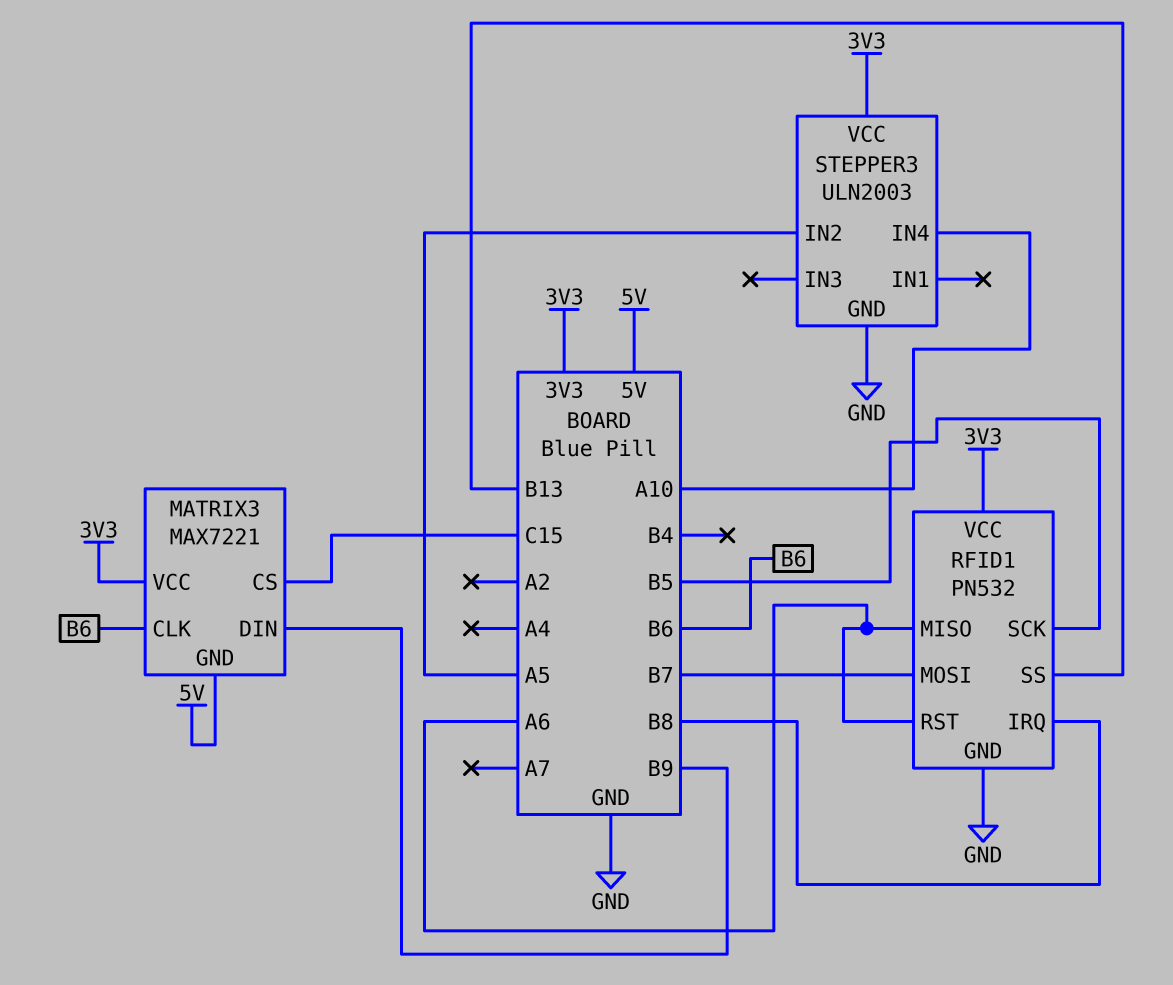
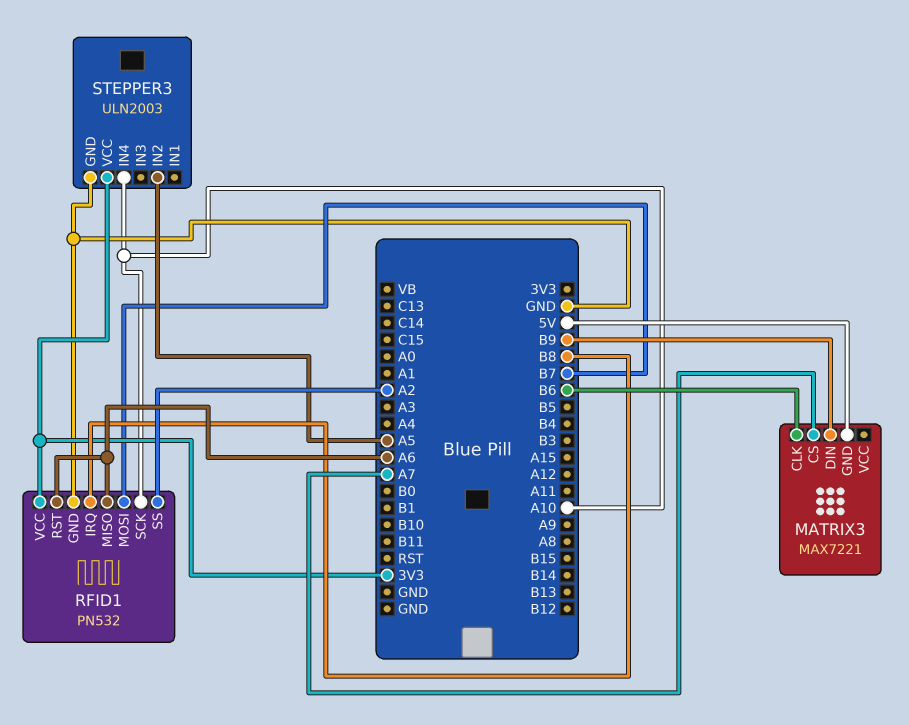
MATRIX3 pin CS: C15 -> A7
MATRIX3 pin VCC: 3V3 -> none
RFID1 pin SCK: B5 -> A10
RFID1 pin SS: B13 -> A2

